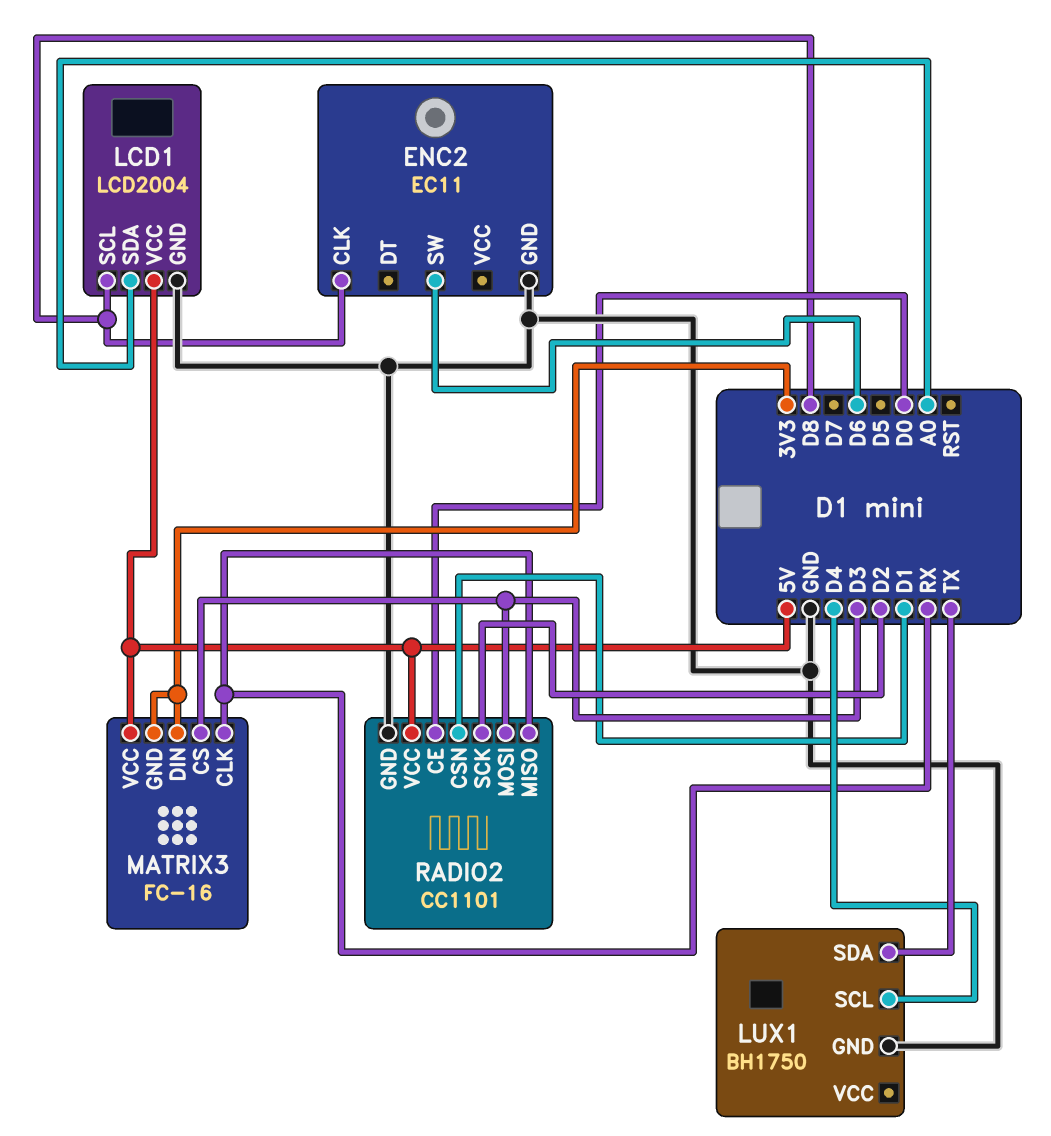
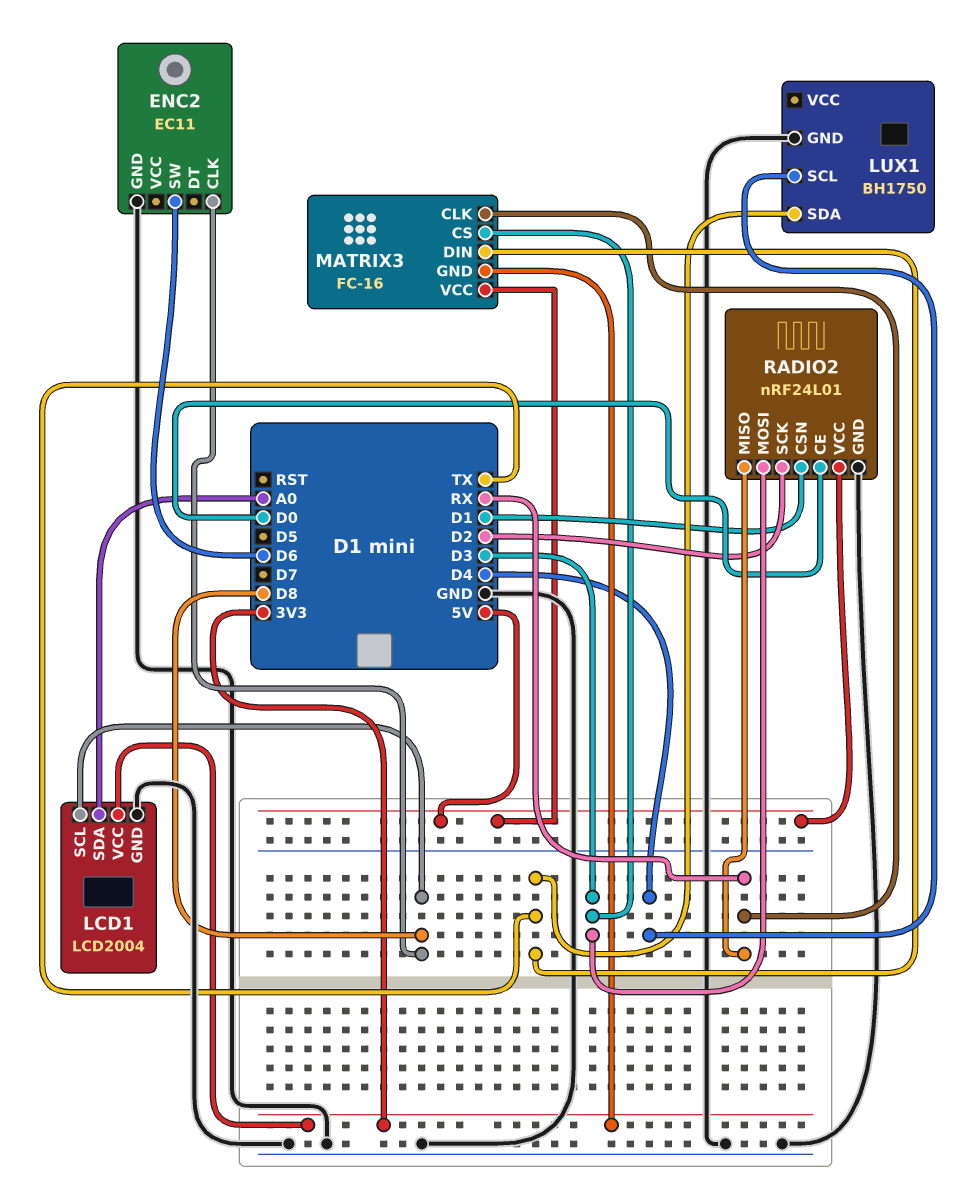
LCD1 pin VCC: 5V -> 3V3
MATRIX3 pin DIN: 3V3 -> TX
RADIO2: CC1101 -> nRF24L01

